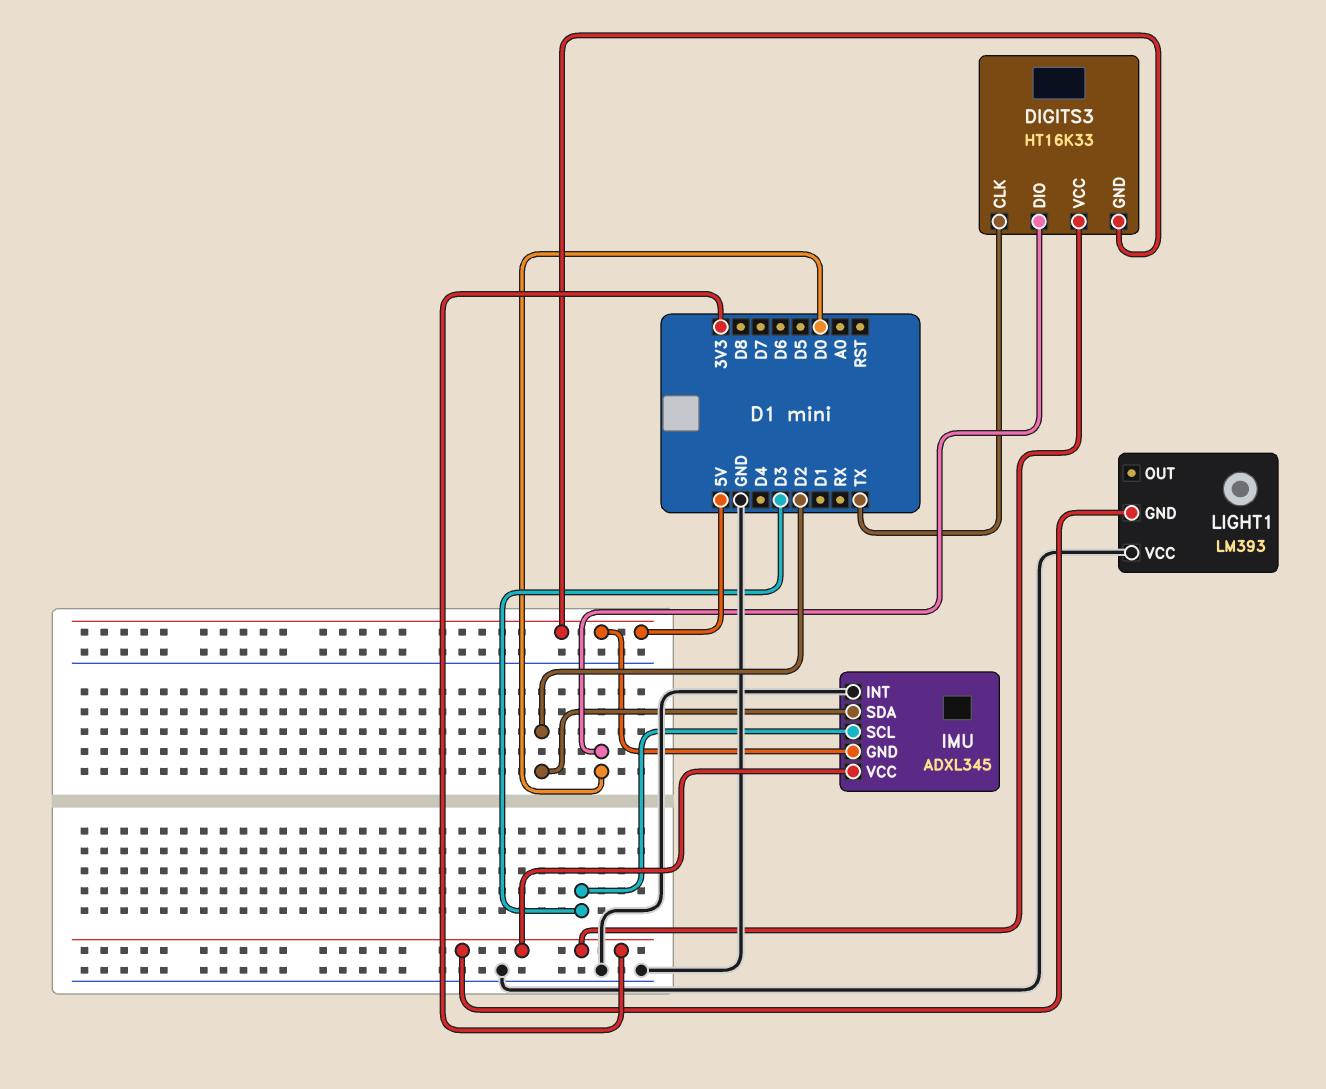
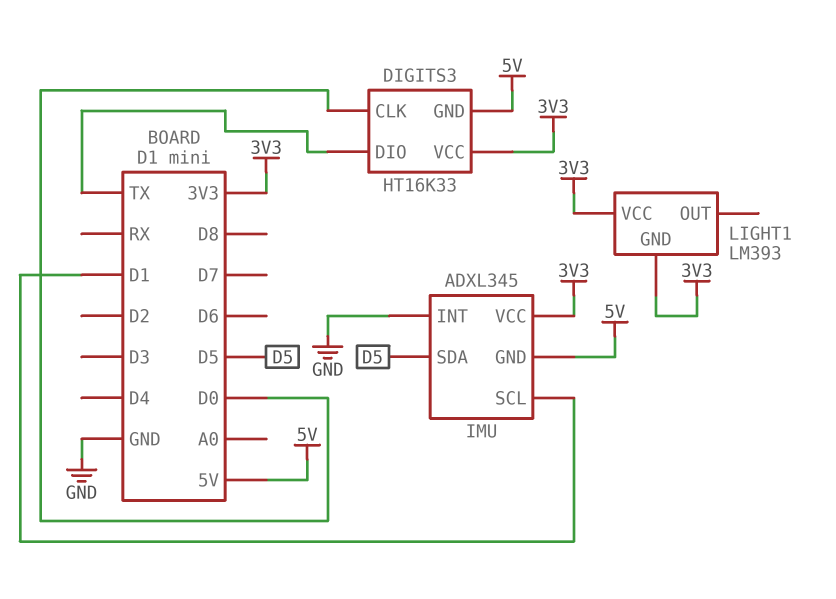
DIGITS3 pin CLK: TX -> D0
DIGITS3 pin DIO: D0 -> TX
IMU pin SCL: D3 -> D1
IMU pin SDA: D2 -> D5
LIGHT1 pin VCC: GND -> 3V3

